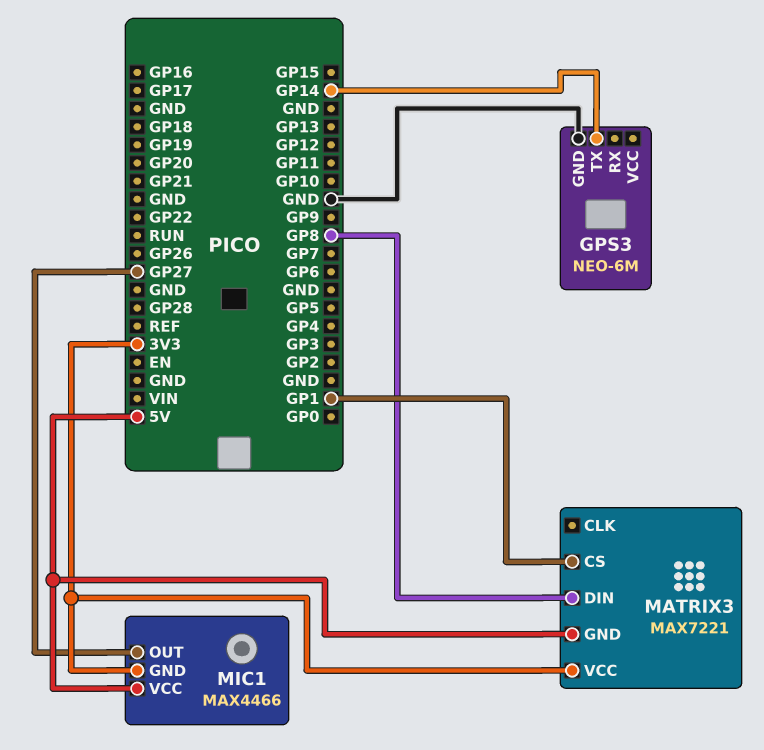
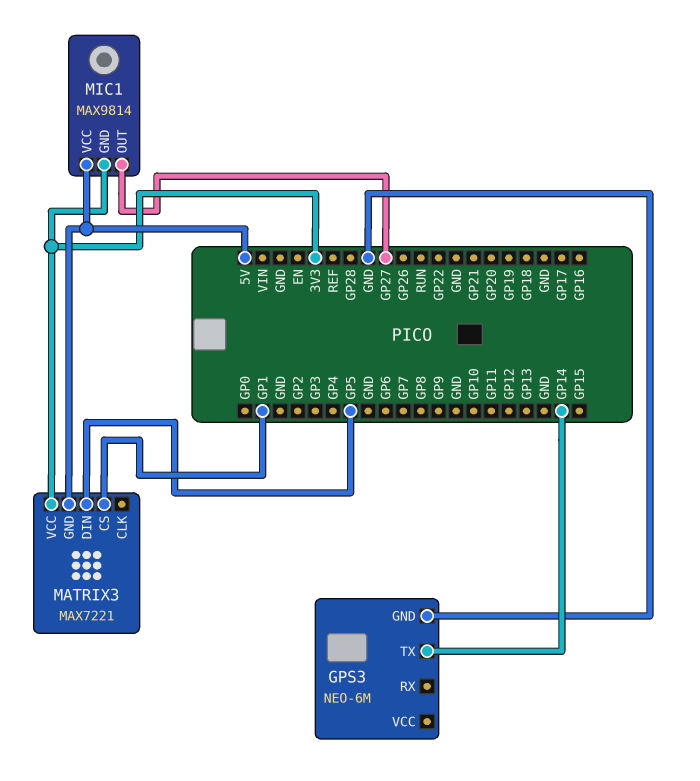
MATRIX3 pin DIN: GP8 -> GP5
MIC1: MAX4466 -> MAX9814

